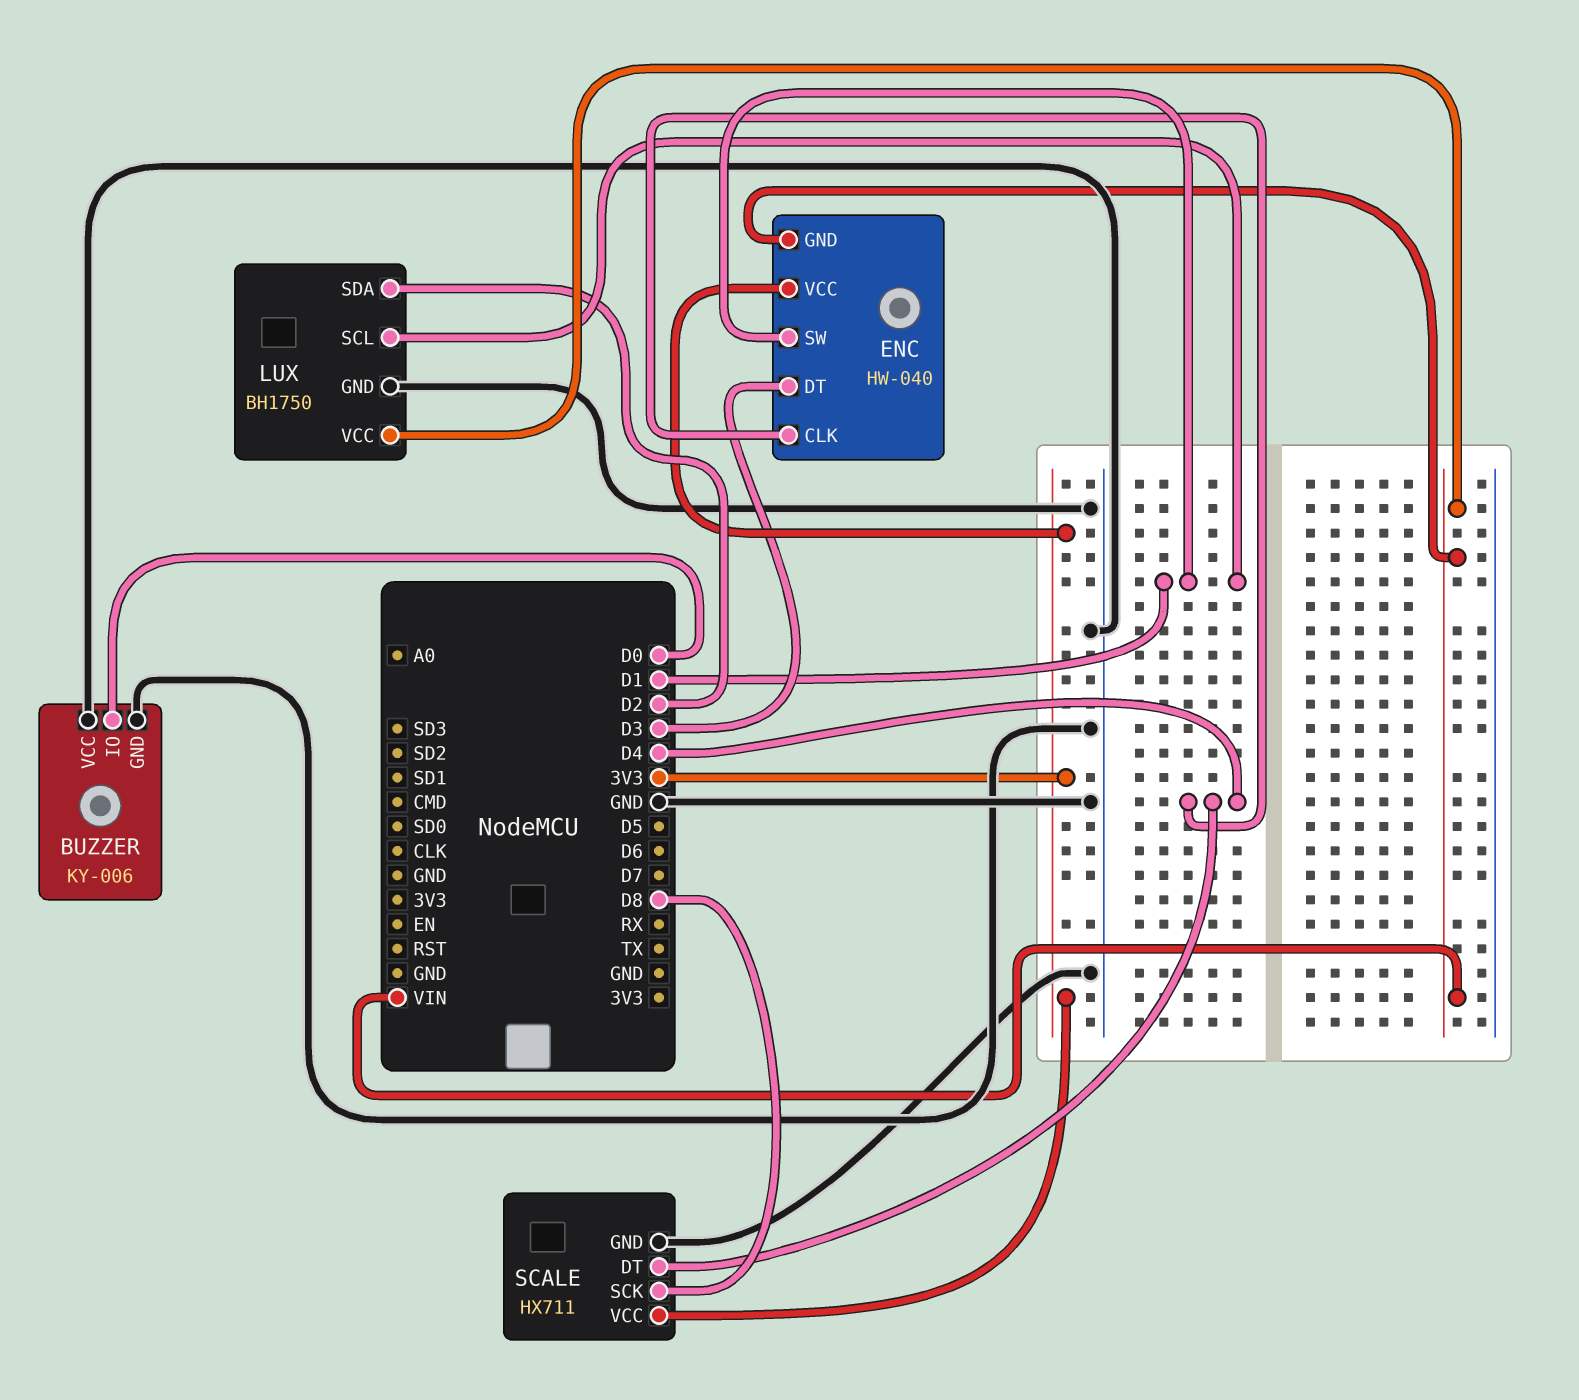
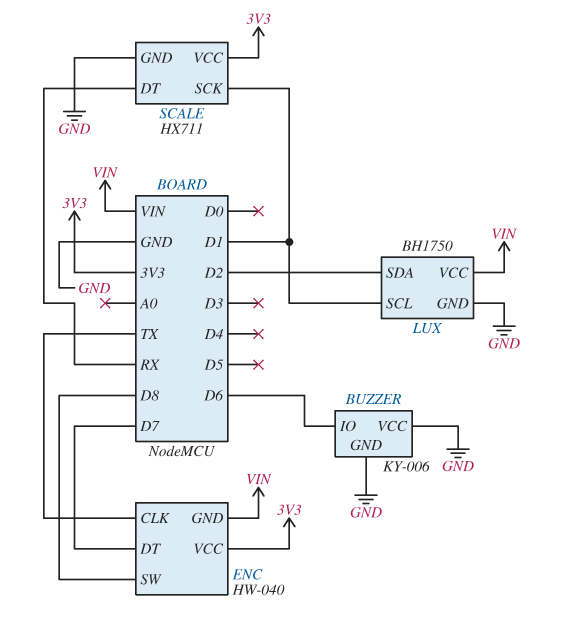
BUZZER pin IO: D0 -> D6
ENC pin CLK: D4 -> TX
ENC pin DT: D3 -> D7
ENC pin SW: D1 -> D8
SCALE pin DT: D4 -> RX
SCALE pin SCK: D8 -> D1

